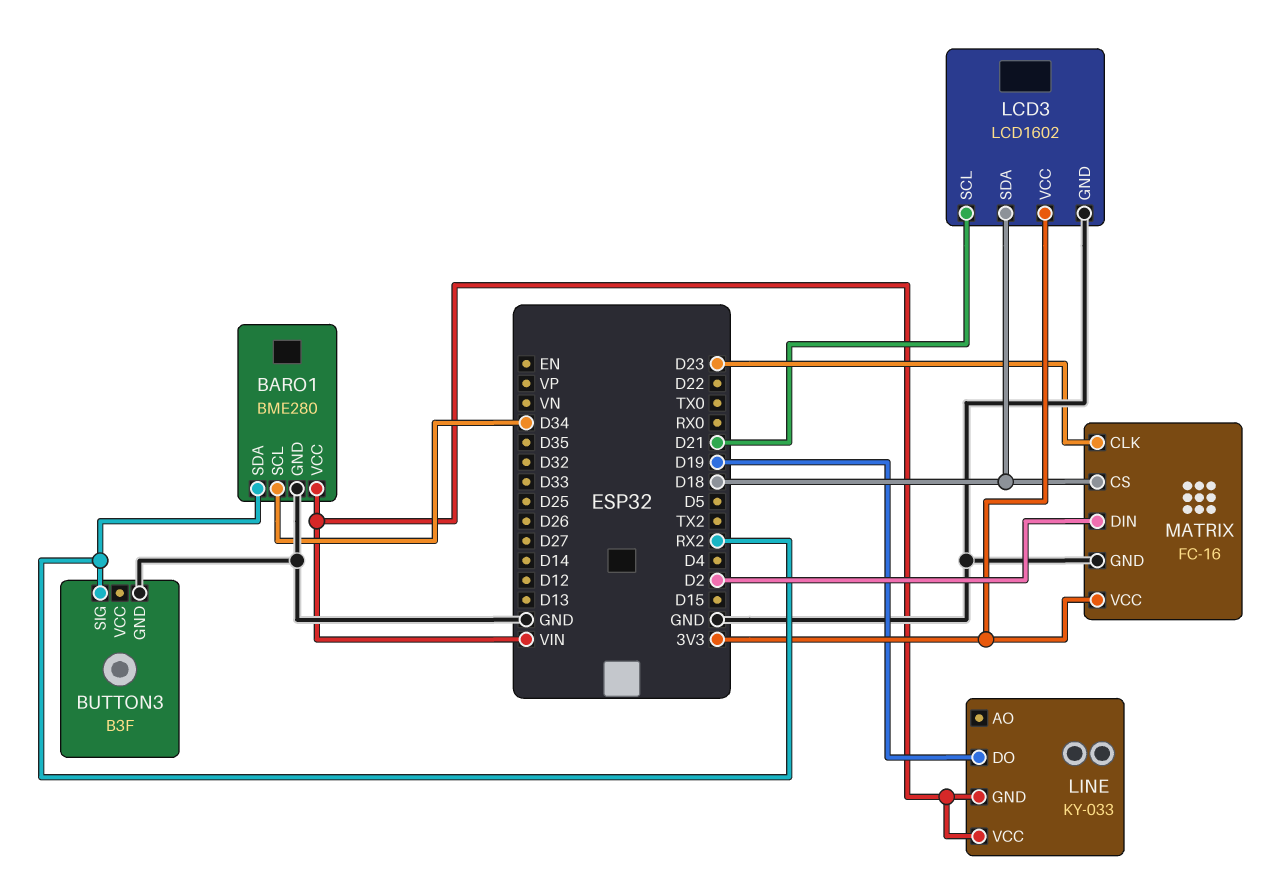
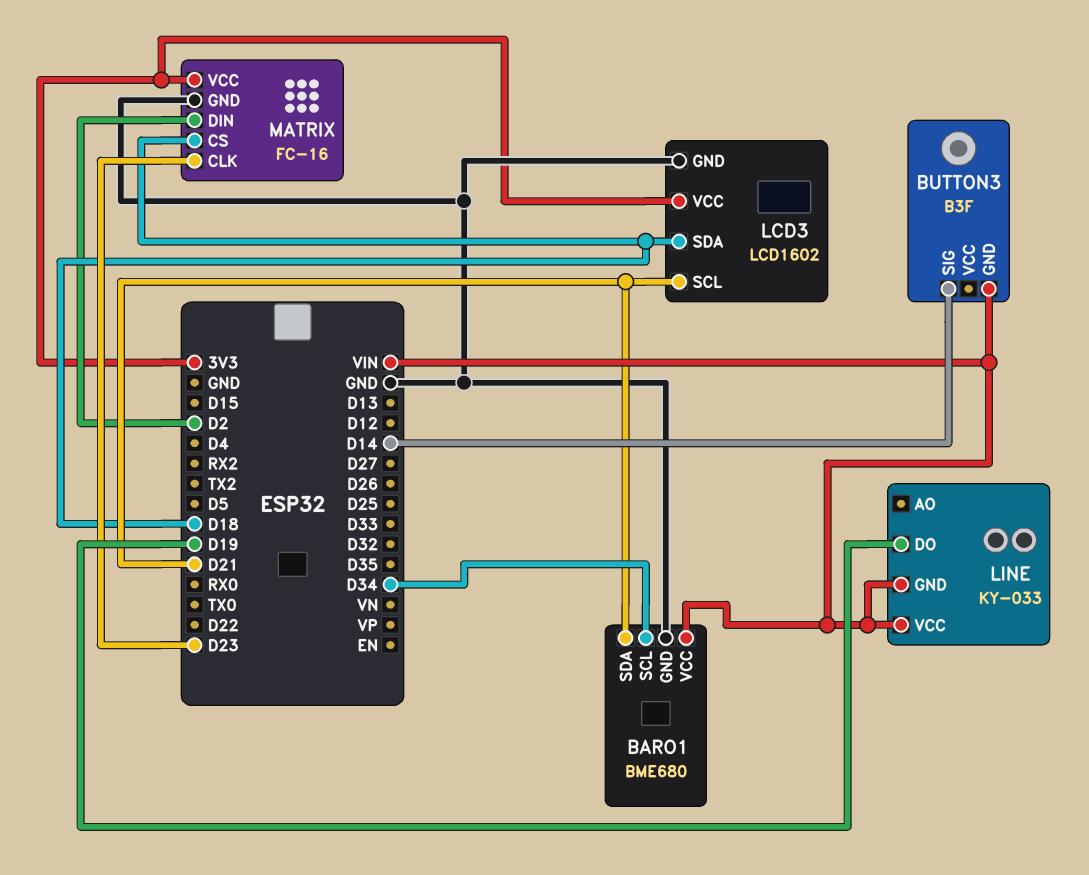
BARO1: BME280 -> BME680
BARO1 pin SDA: RX2 -> D21
BUTTON3 pin GND: GND -> VIN
BUTTON3 pin SIG: RX2 -> D14

